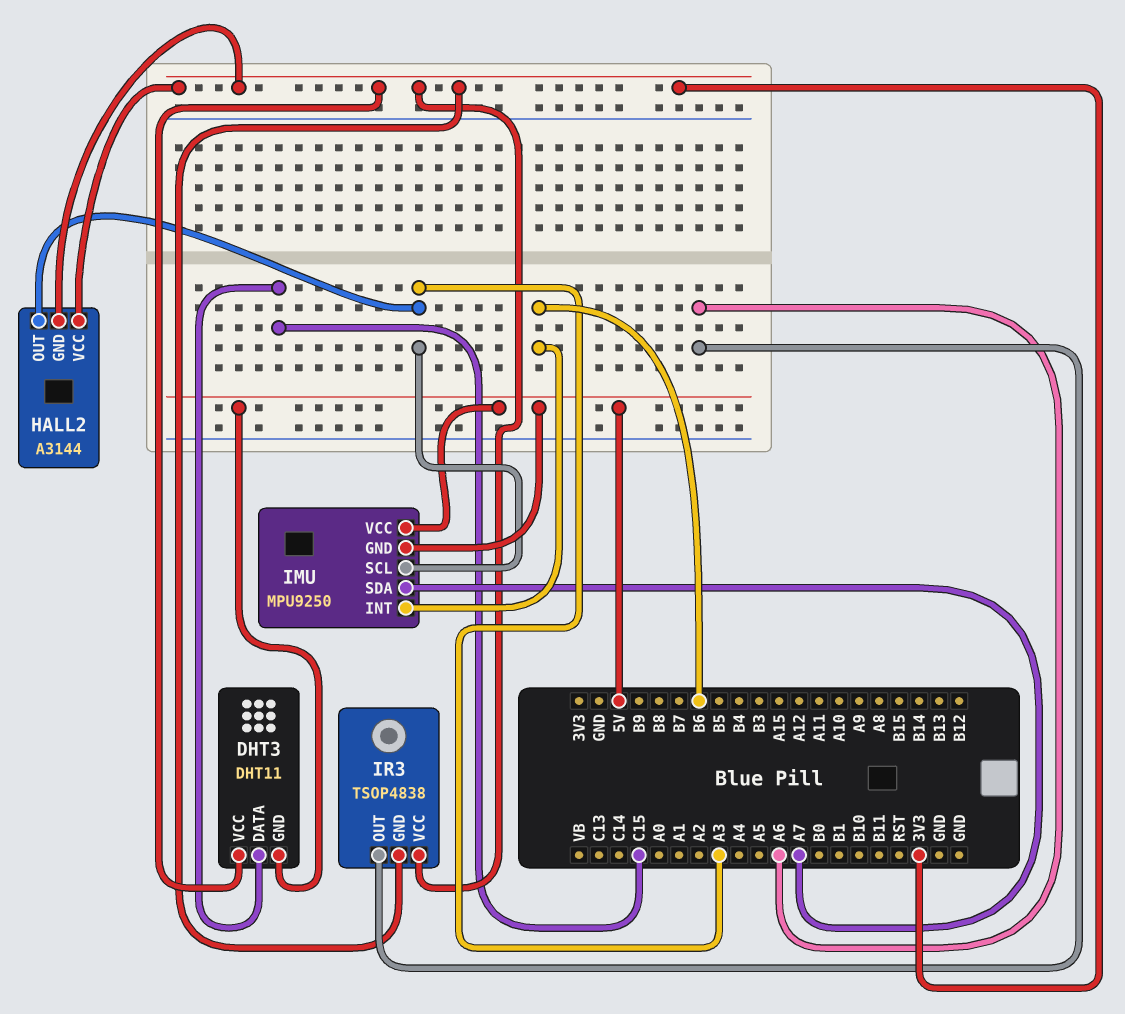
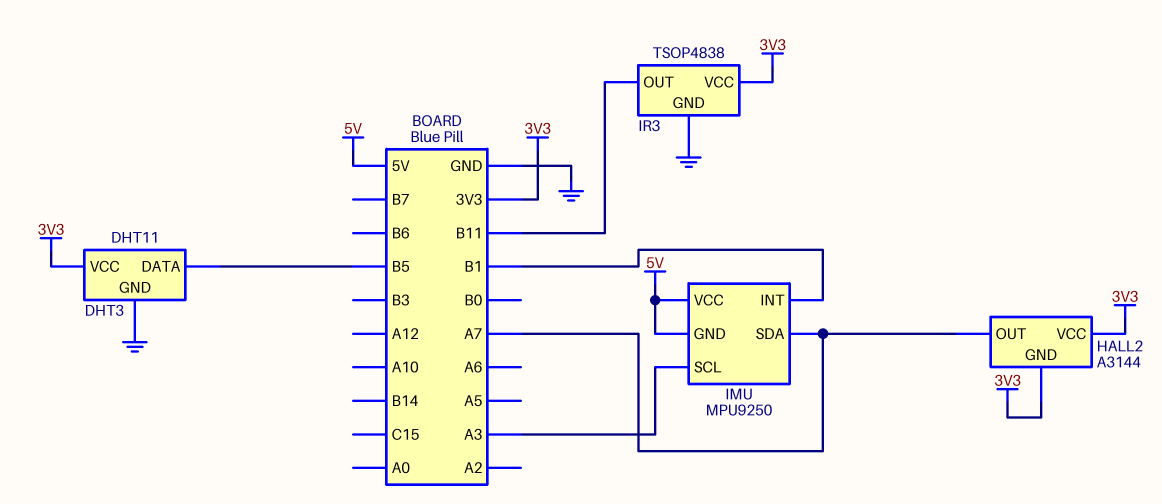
DHT3 pin DATA: C15 -> B5
DHT3 pin GND: 5V -> GND
HALL2 pin OUT: A3 -> A7
IMU pin INT: B6 -> B1
IR3 pin GND: 3V3 -> GND
IR3 pin OUT: A6 -> B11

